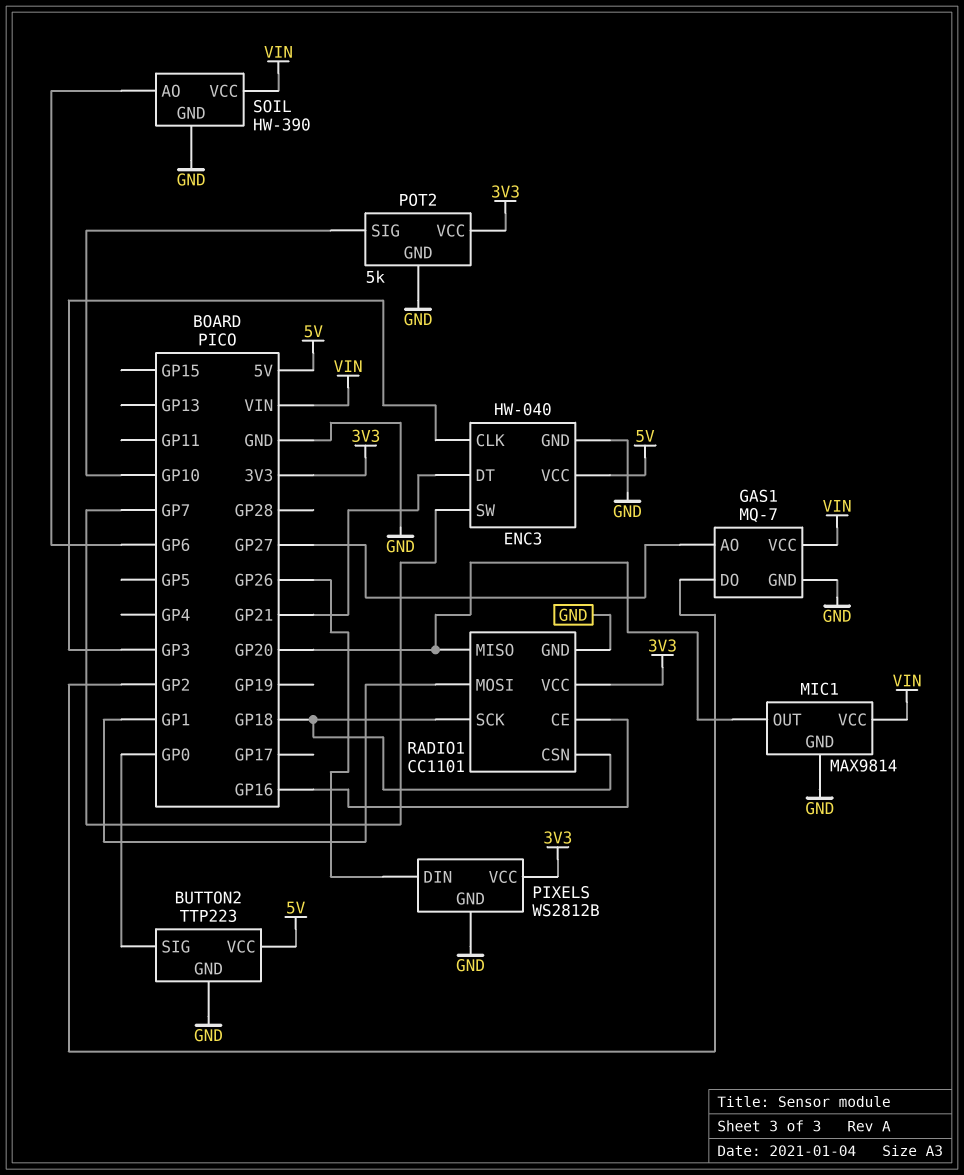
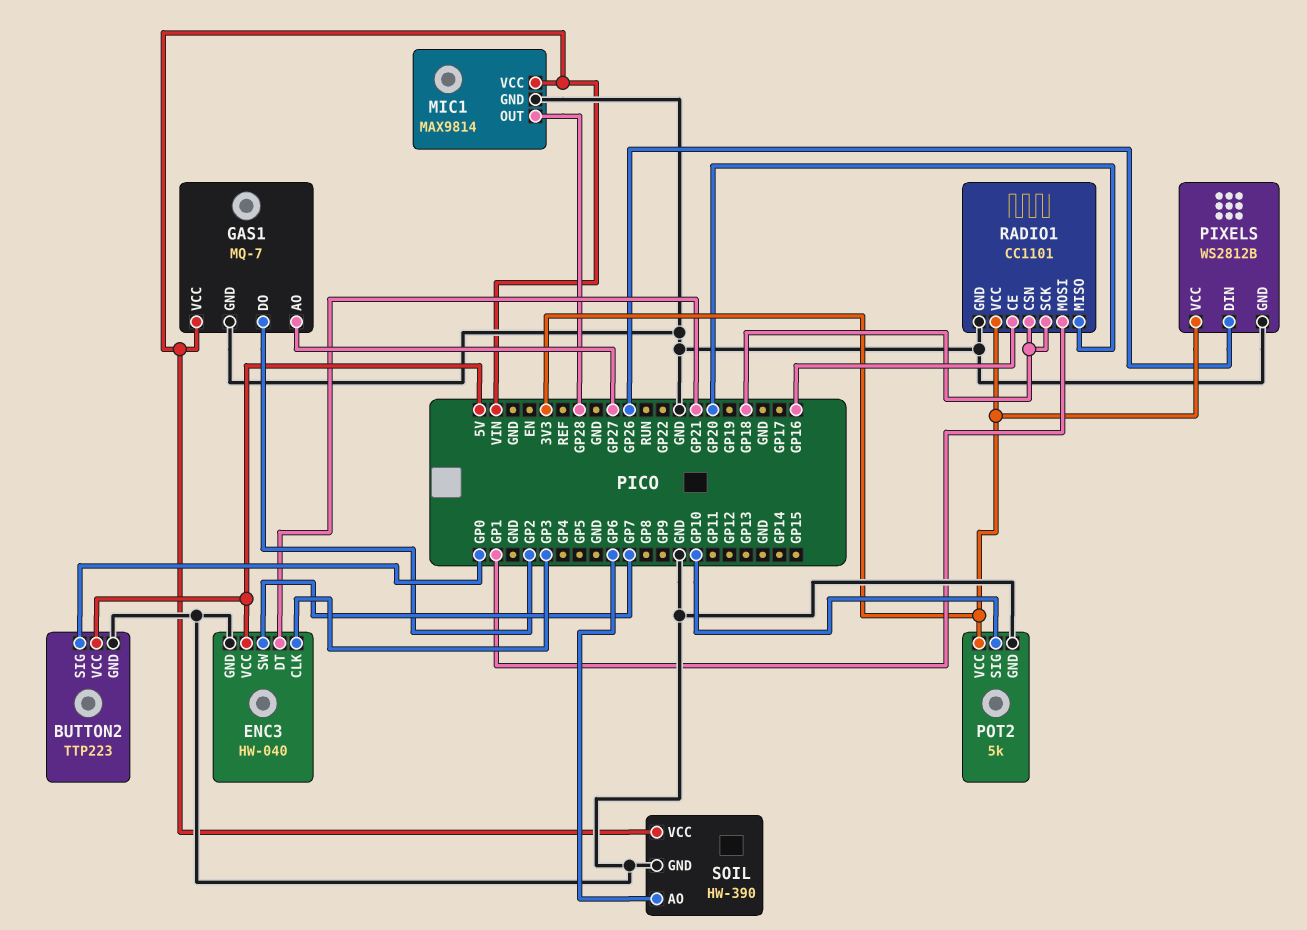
MIC1 pin OUT: GP20 -> GP28

